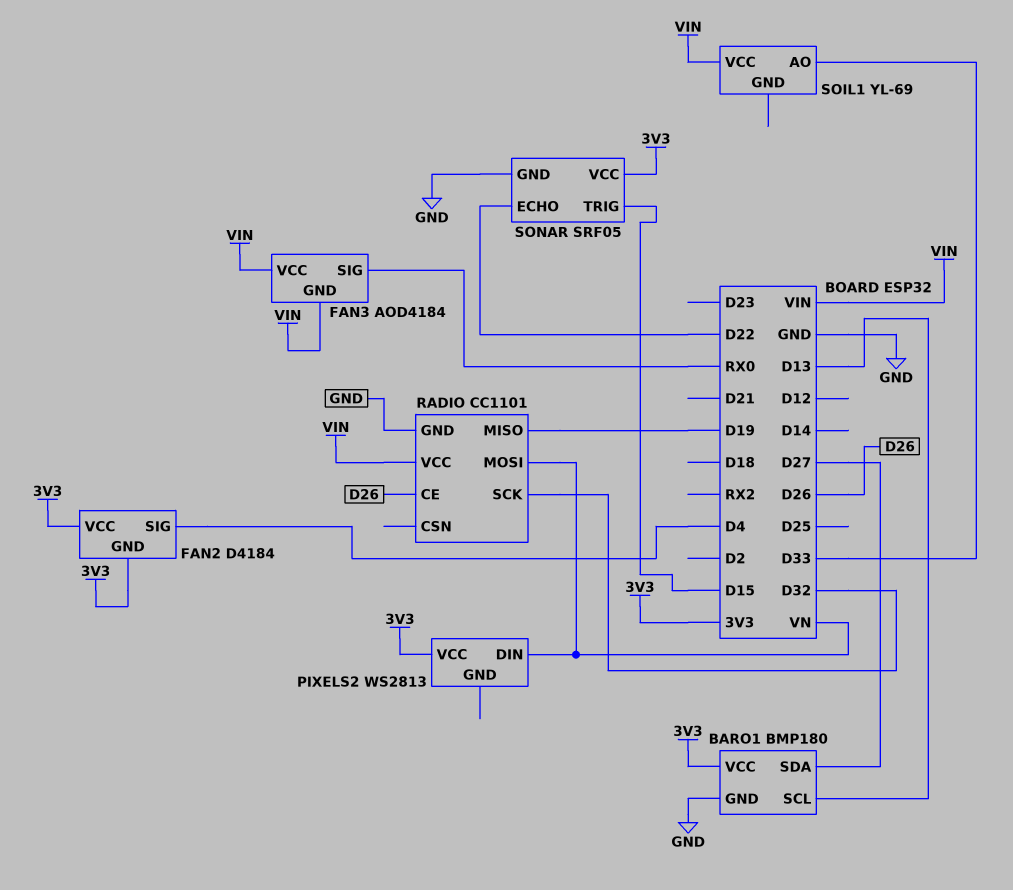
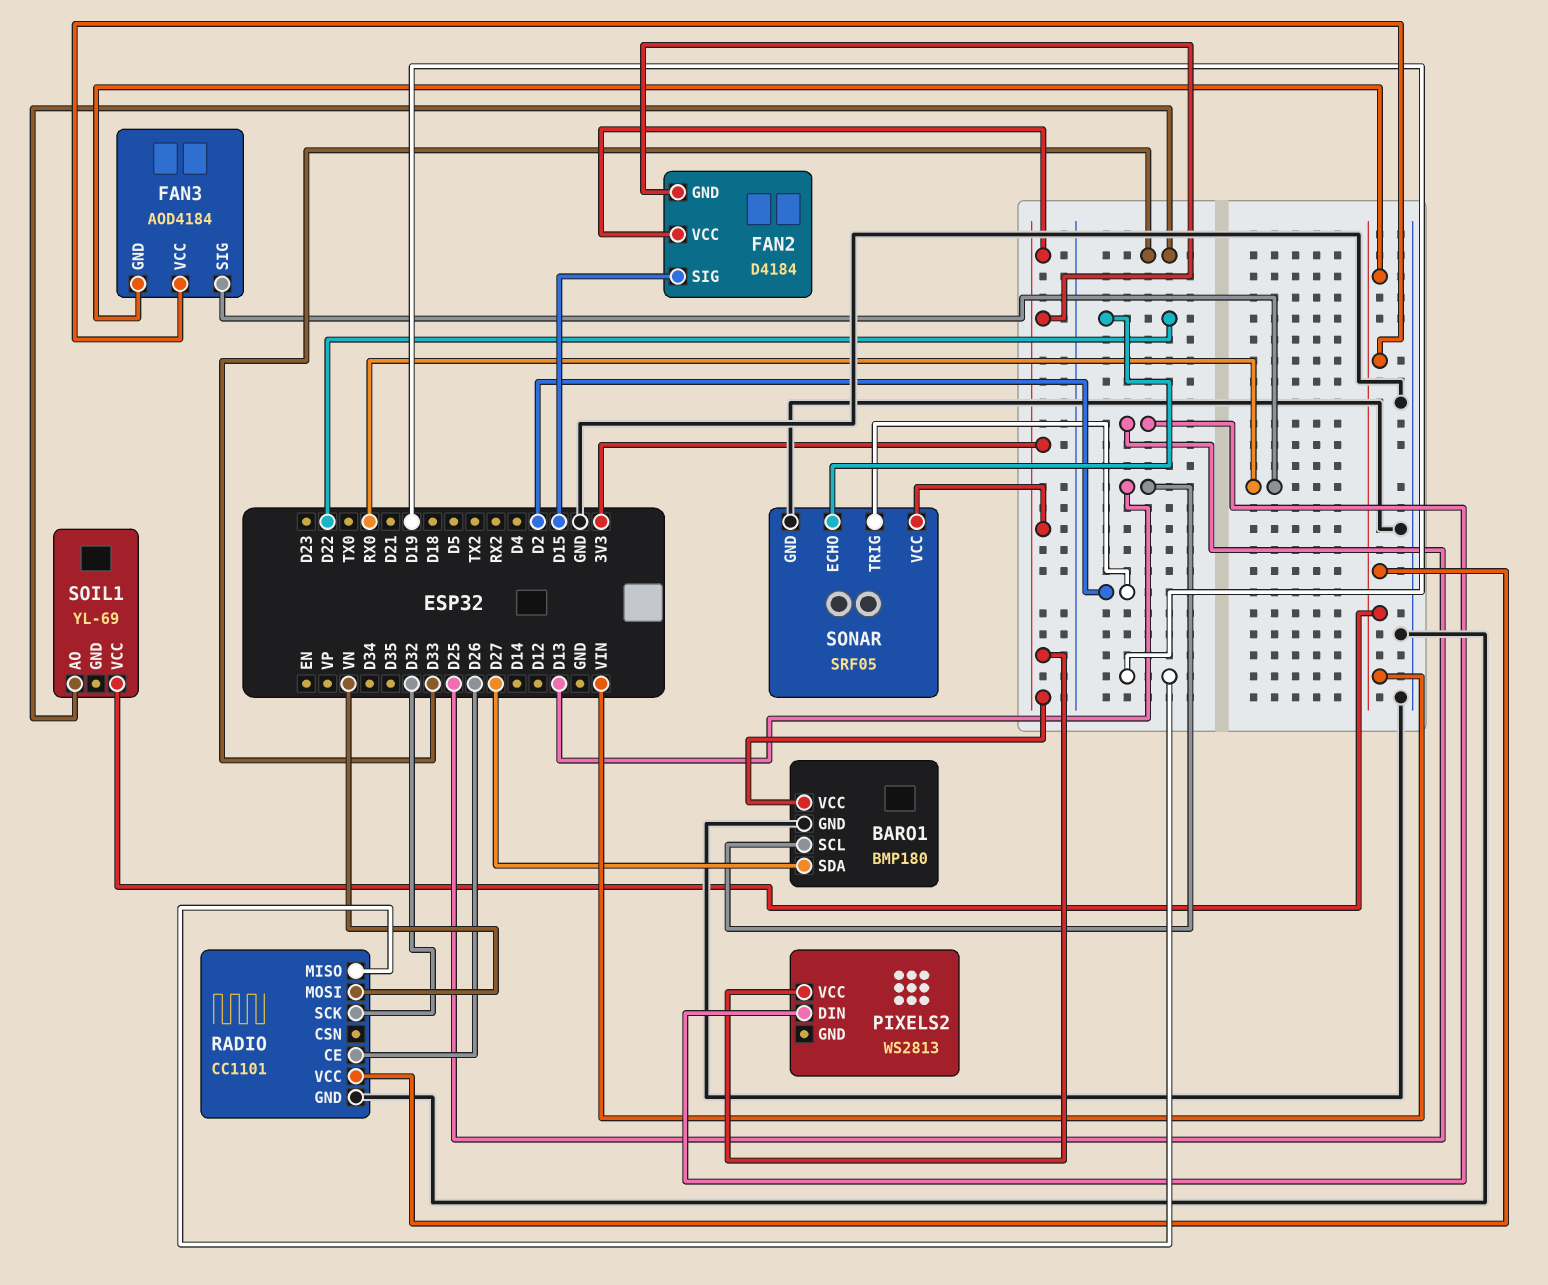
FAN2 pin SIG: D4 -> D15
PIXELS2 pin DIN: VN -> D25
SONAR pin TRIG: D15 -> D2

